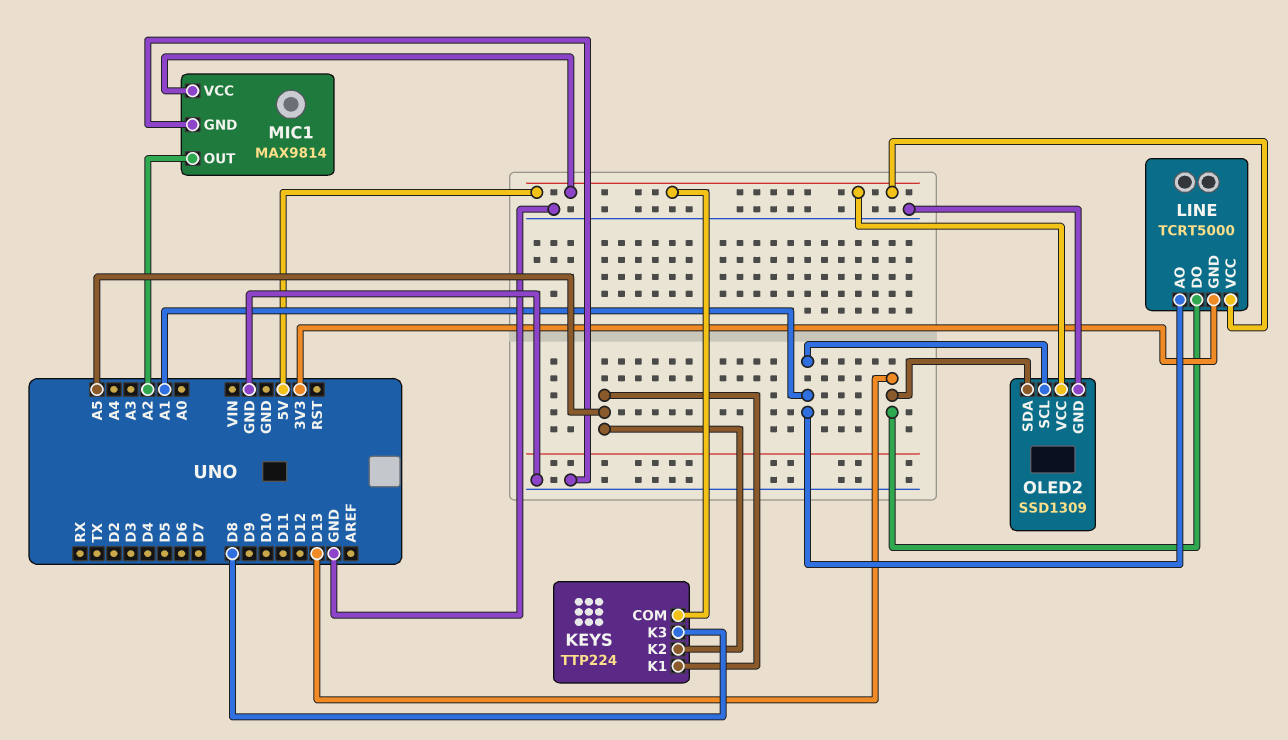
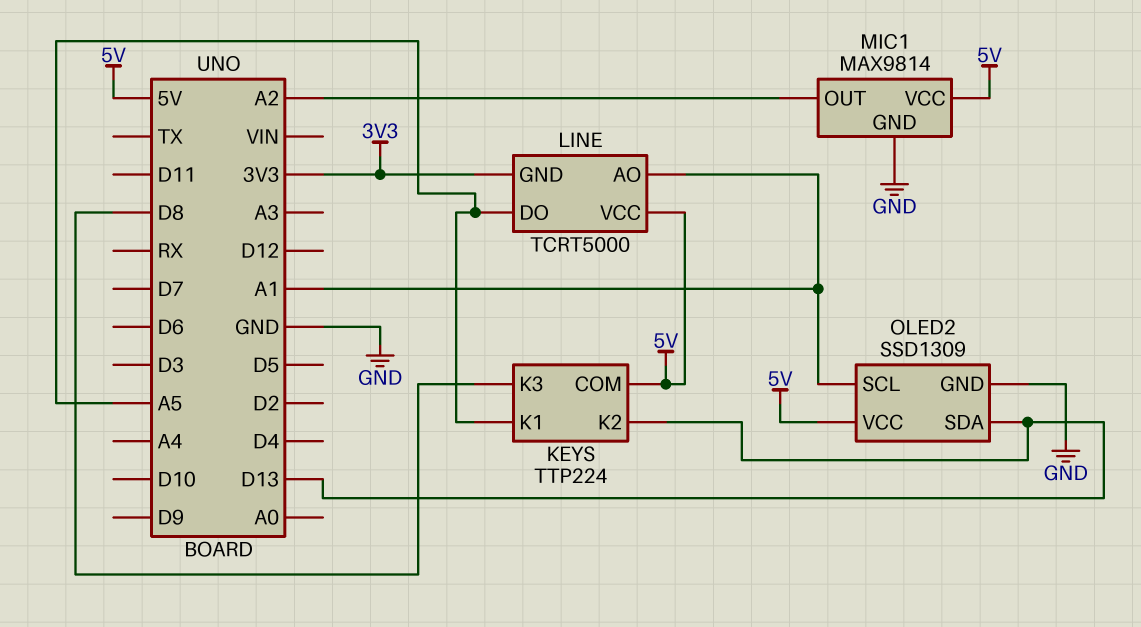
KEYS pin K2: A5 -> D13
LINE pin DO: D13 -> A5

